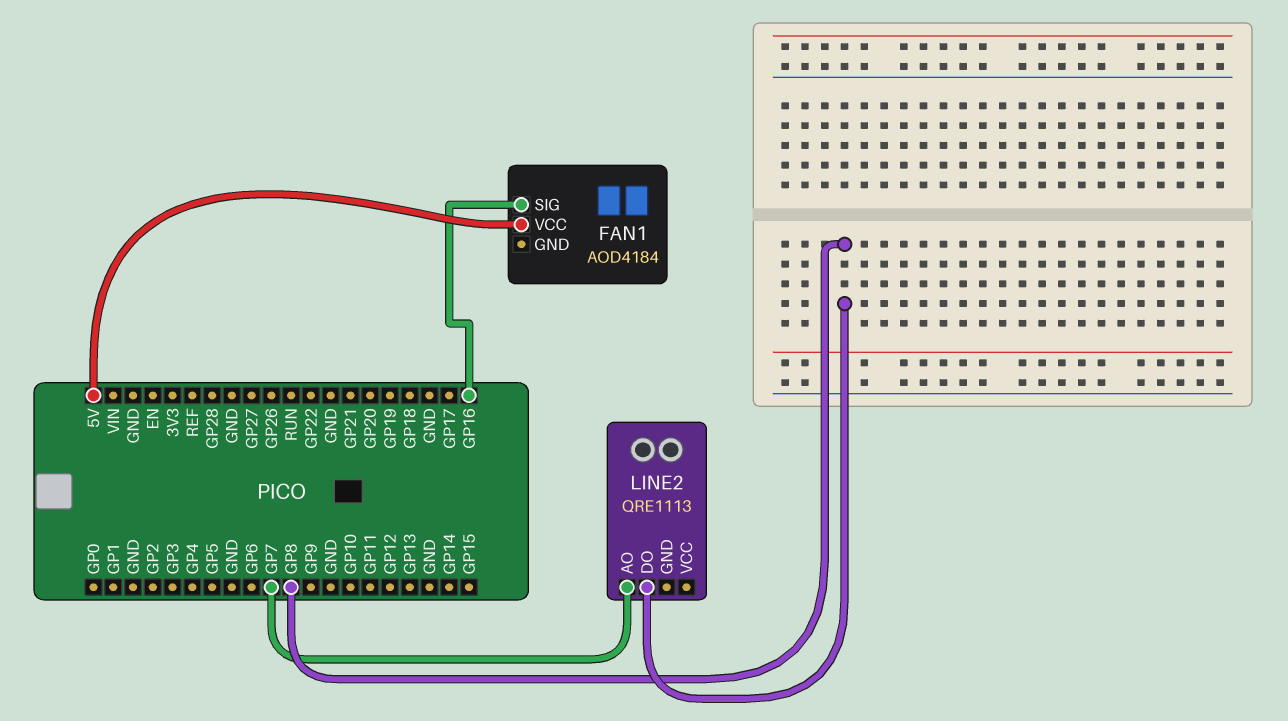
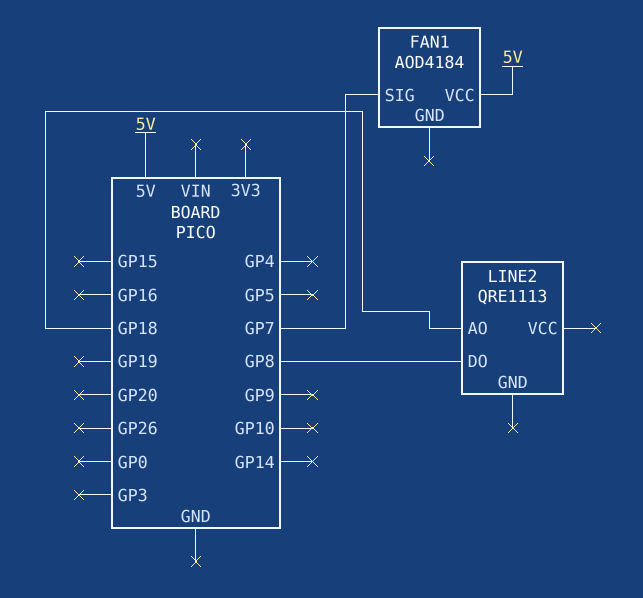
FAN1 pin SIG: GP16 -> GP7
LINE2 pin AO: GP7 -> GP18

